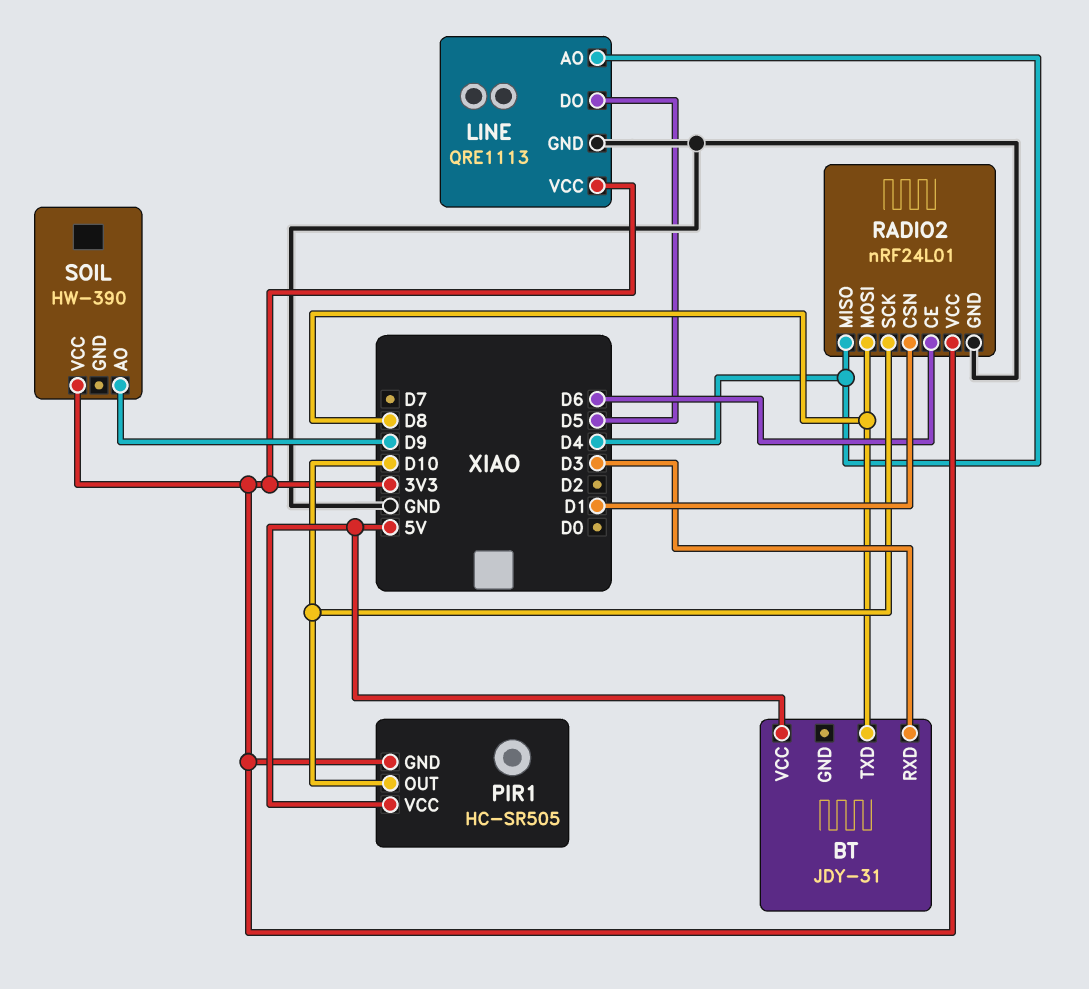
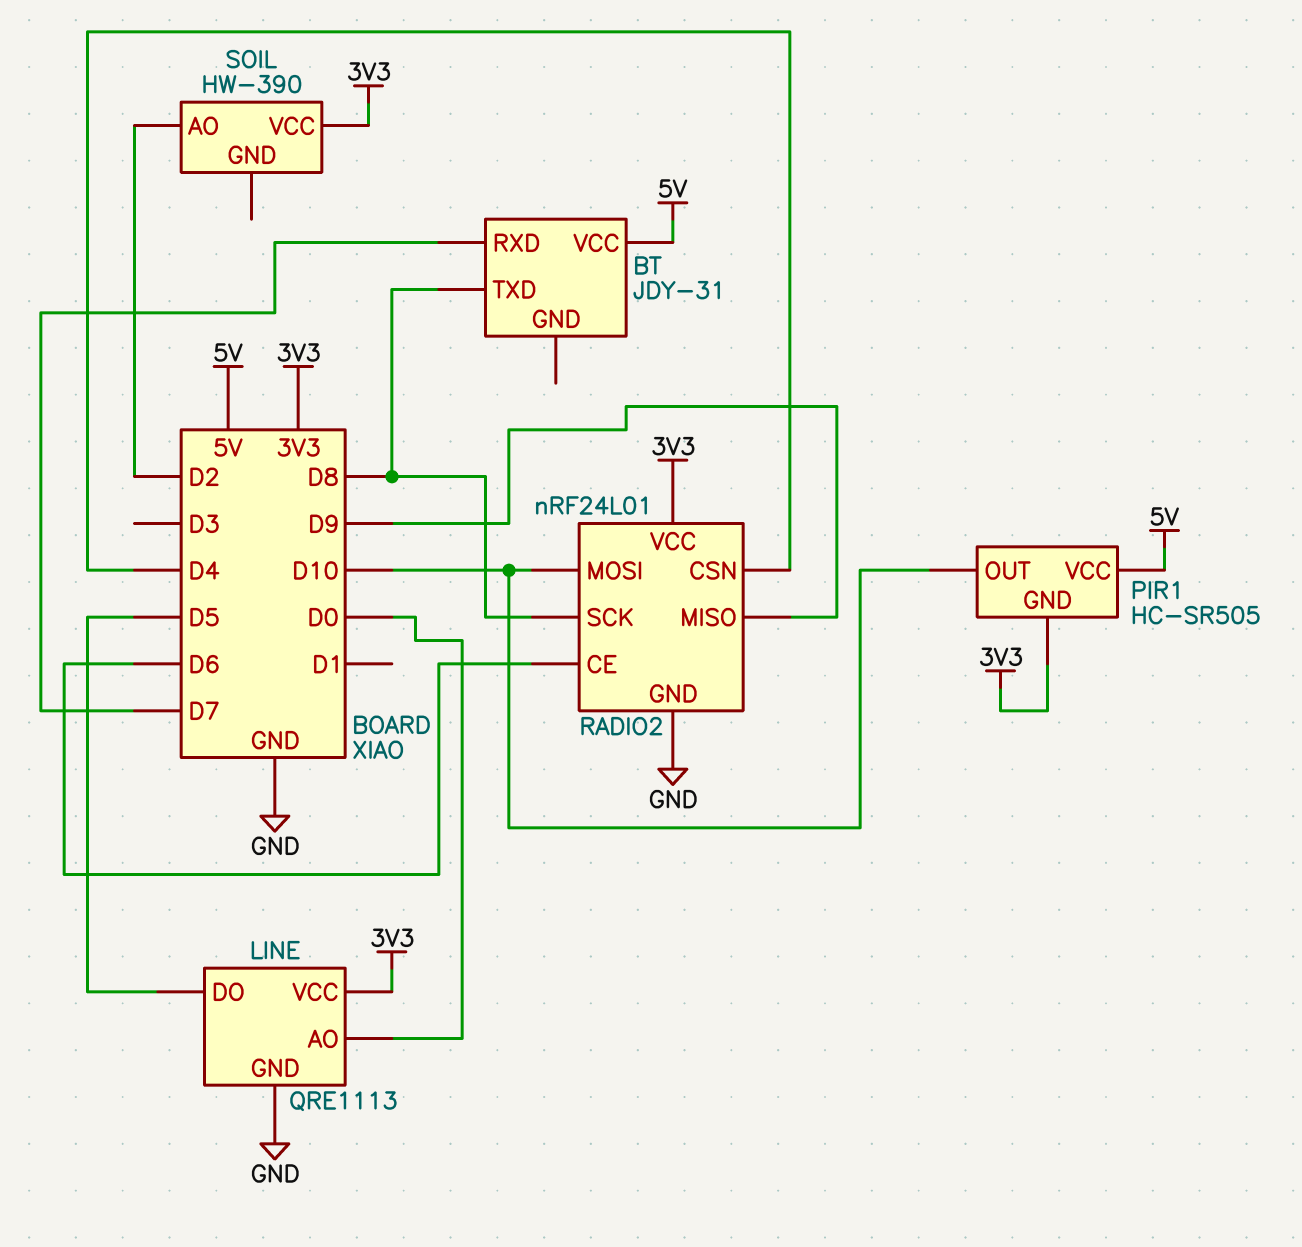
BT pin RXD: D3 -> D7
LINE pin AO: D4 -> D0
RADIO2 pin CSN: D1 -> D4
RADIO2 pin MISO: D4 -> D9
RADIO2 pin MOSI: D8 -> D10
RADIO2 pin SCK: D10 -> D8
SOIL pin AO: D9 -> D2

